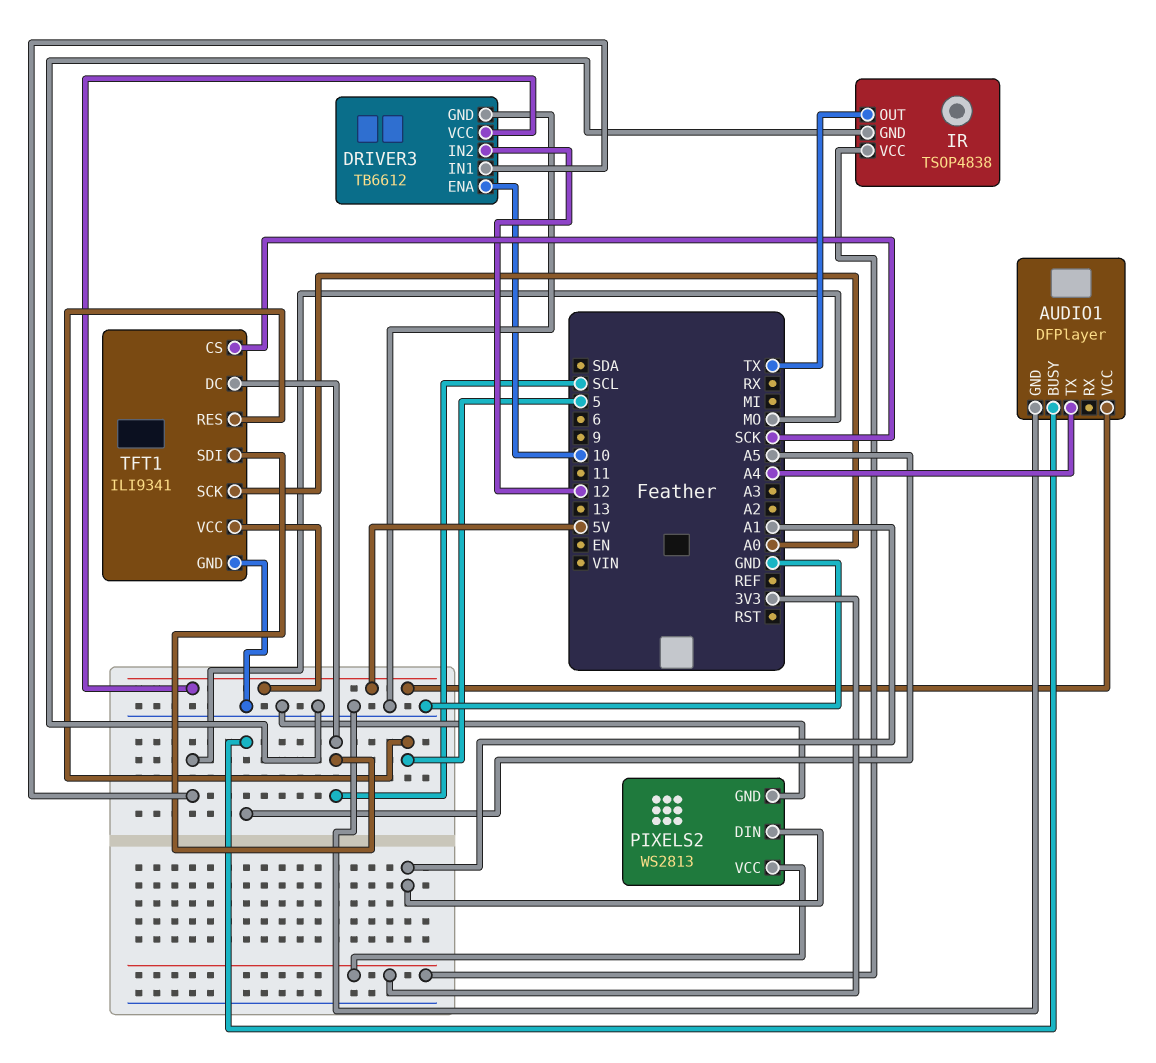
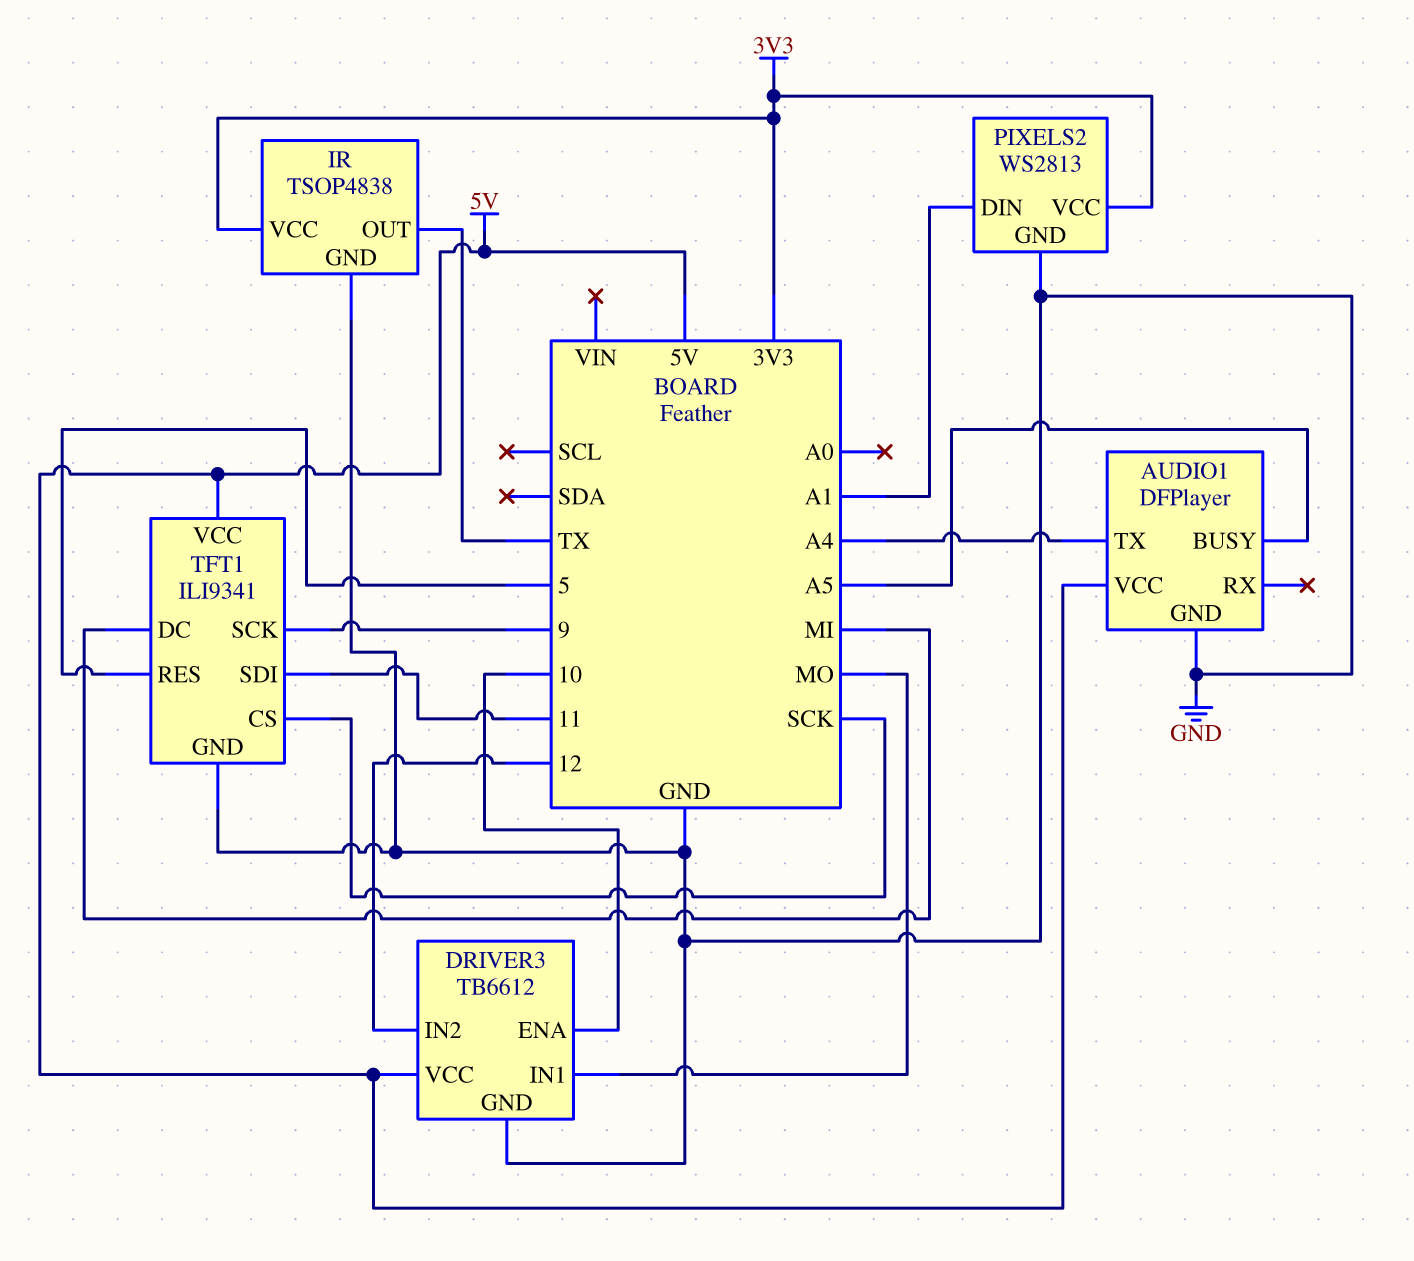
TFT1 pin DC: SCL -> MI
TFT1 pin SCK: A0 -> 9
TFT1 pin SDI: SCL -> 11

